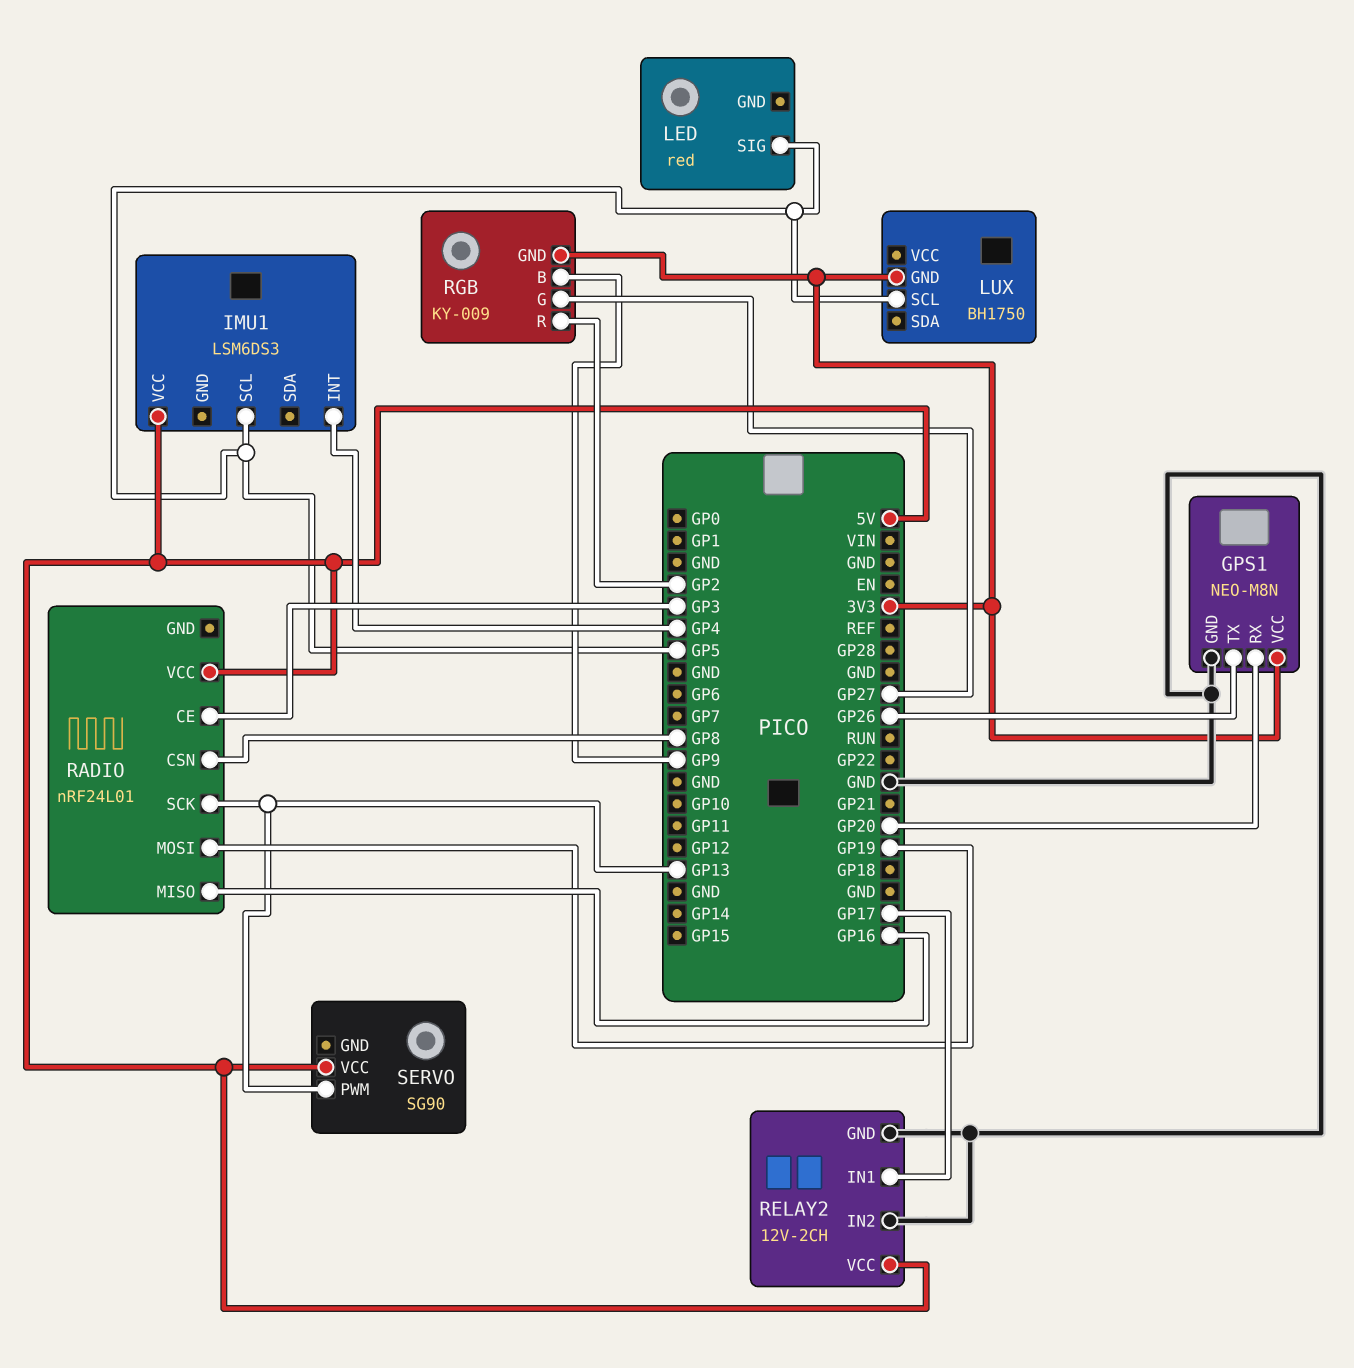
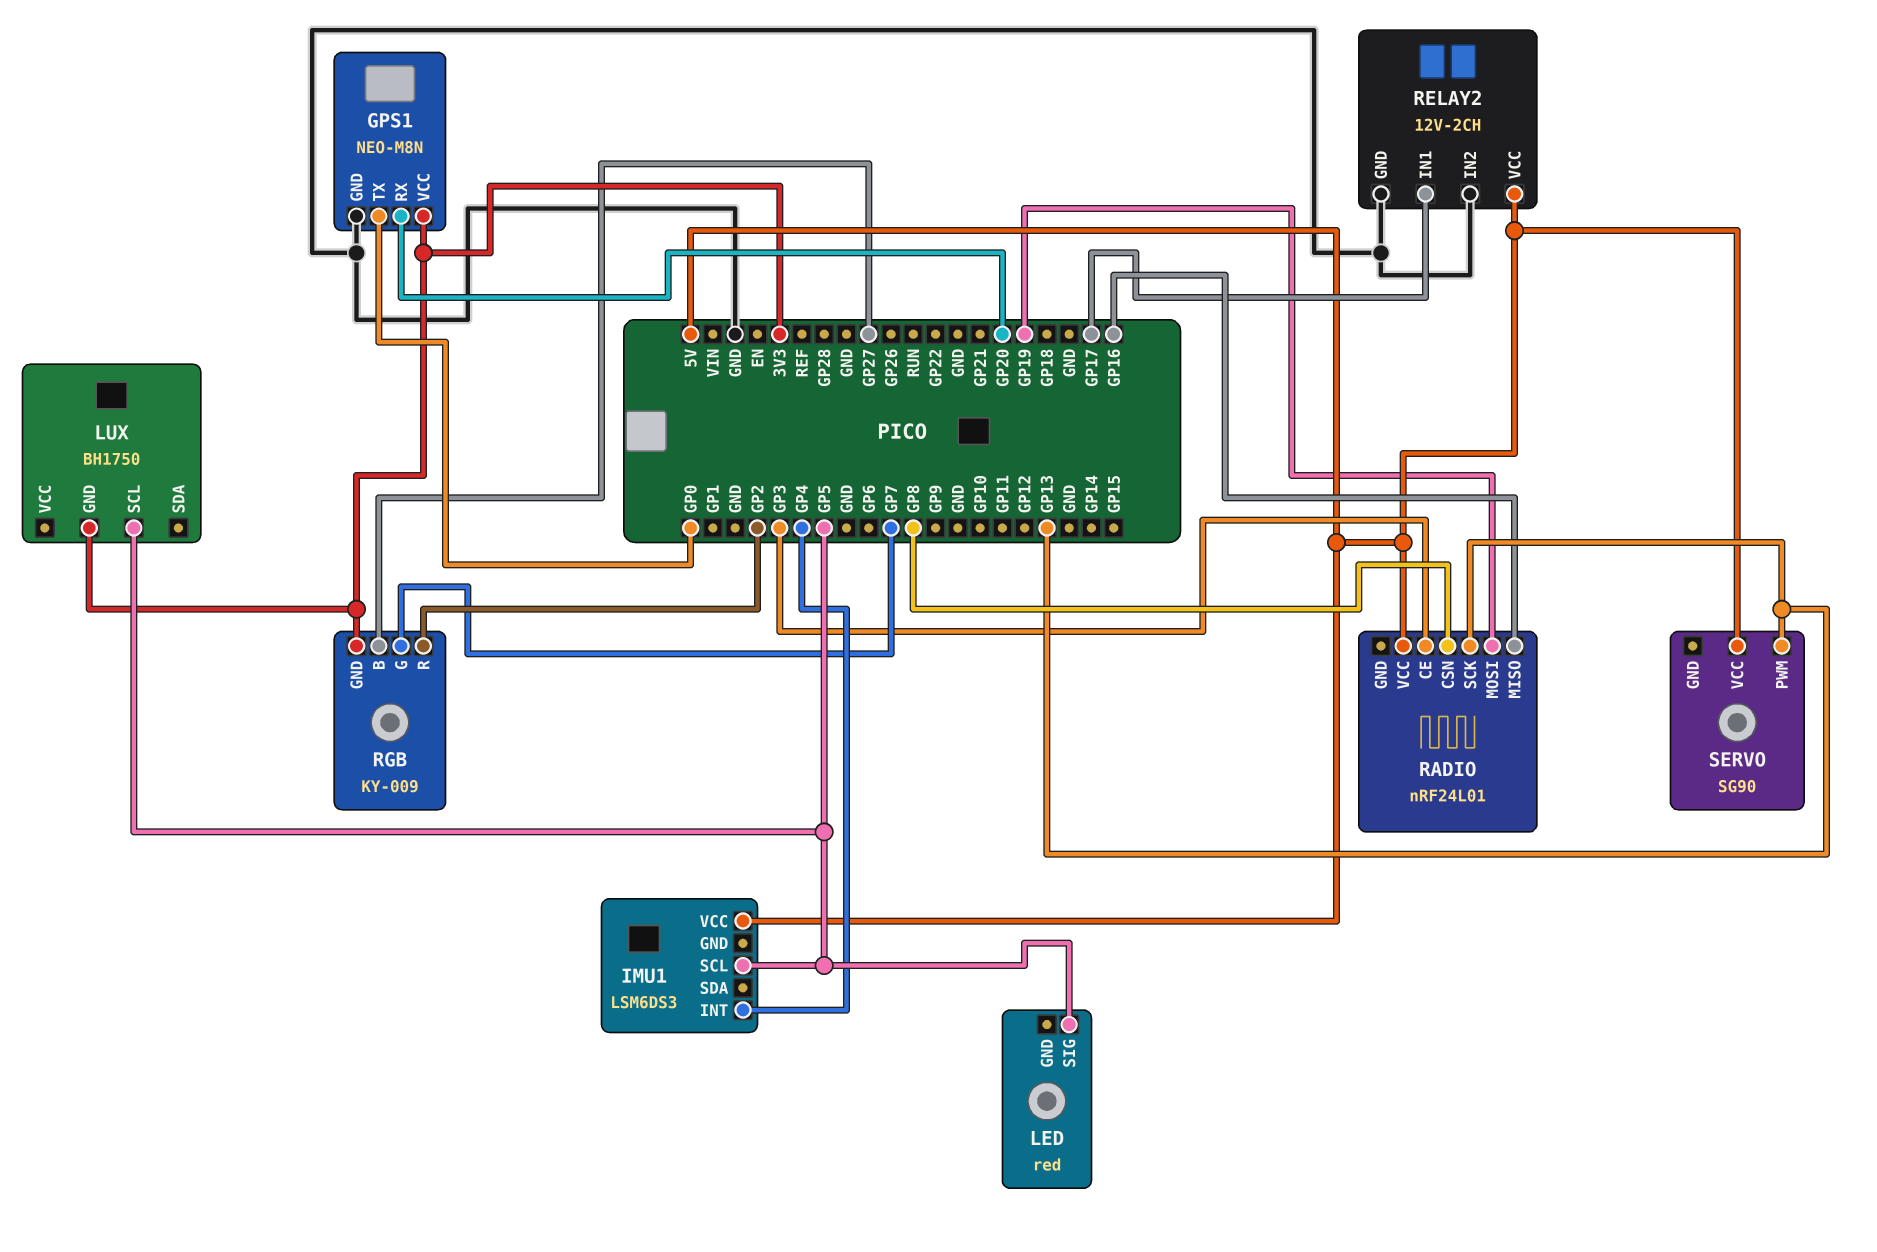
GPS1 pin TX: GP26 -> GP0
RGB pin B: GP9 -> GP27
RGB pin G: GP27 -> GP7

